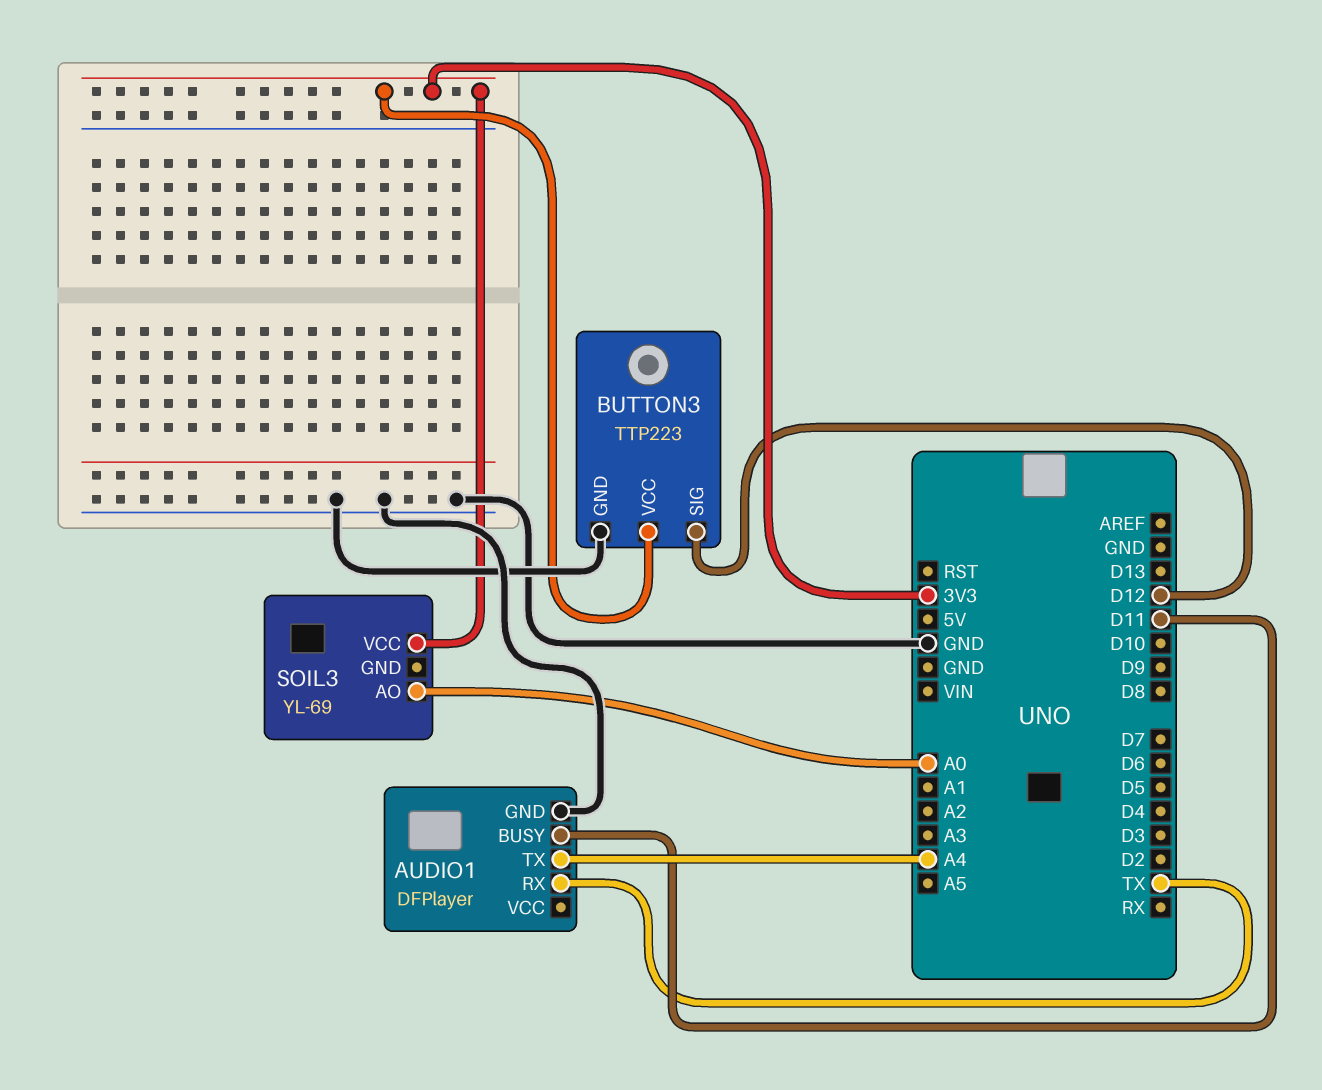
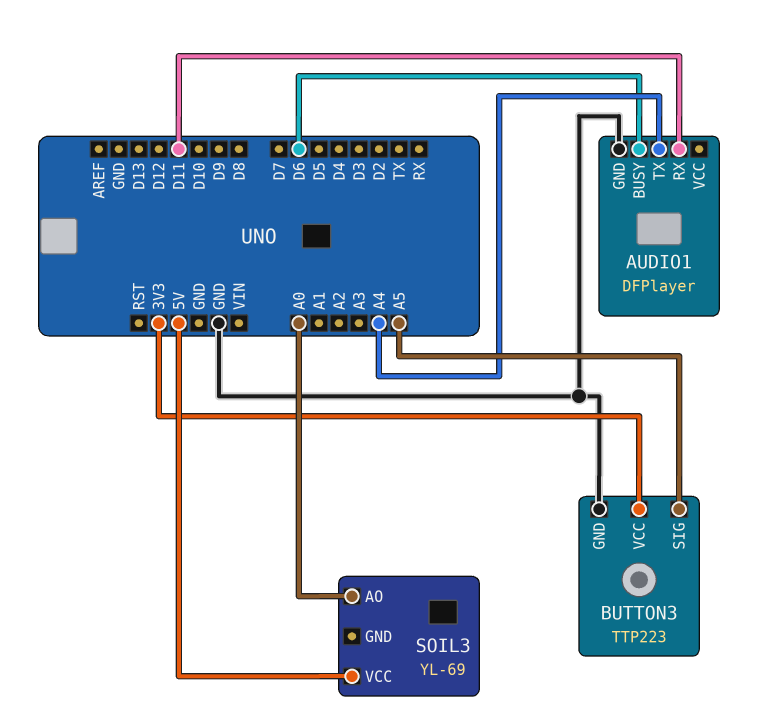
AUDIO1 pin BUSY: D11 -> D6
AUDIO1 pin RX: TX -> D11
BUTTON3 pin SIG: D12 -> A5
SOIL3 pin VCC: 3V3 -> 5V

